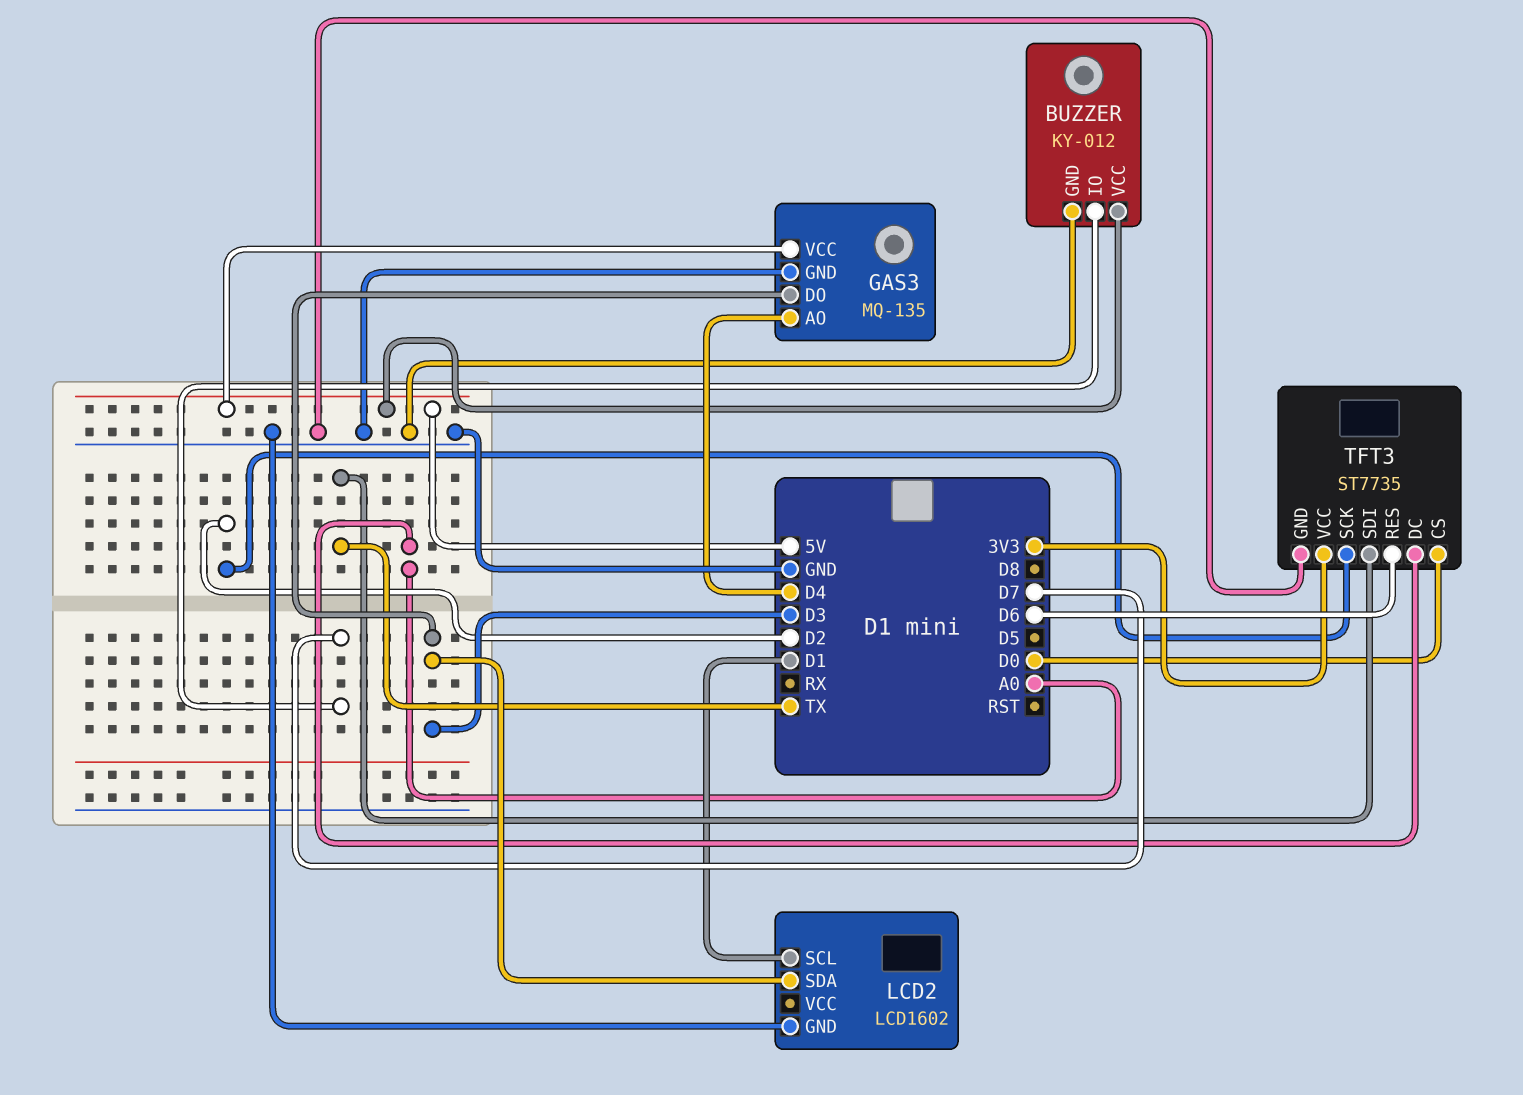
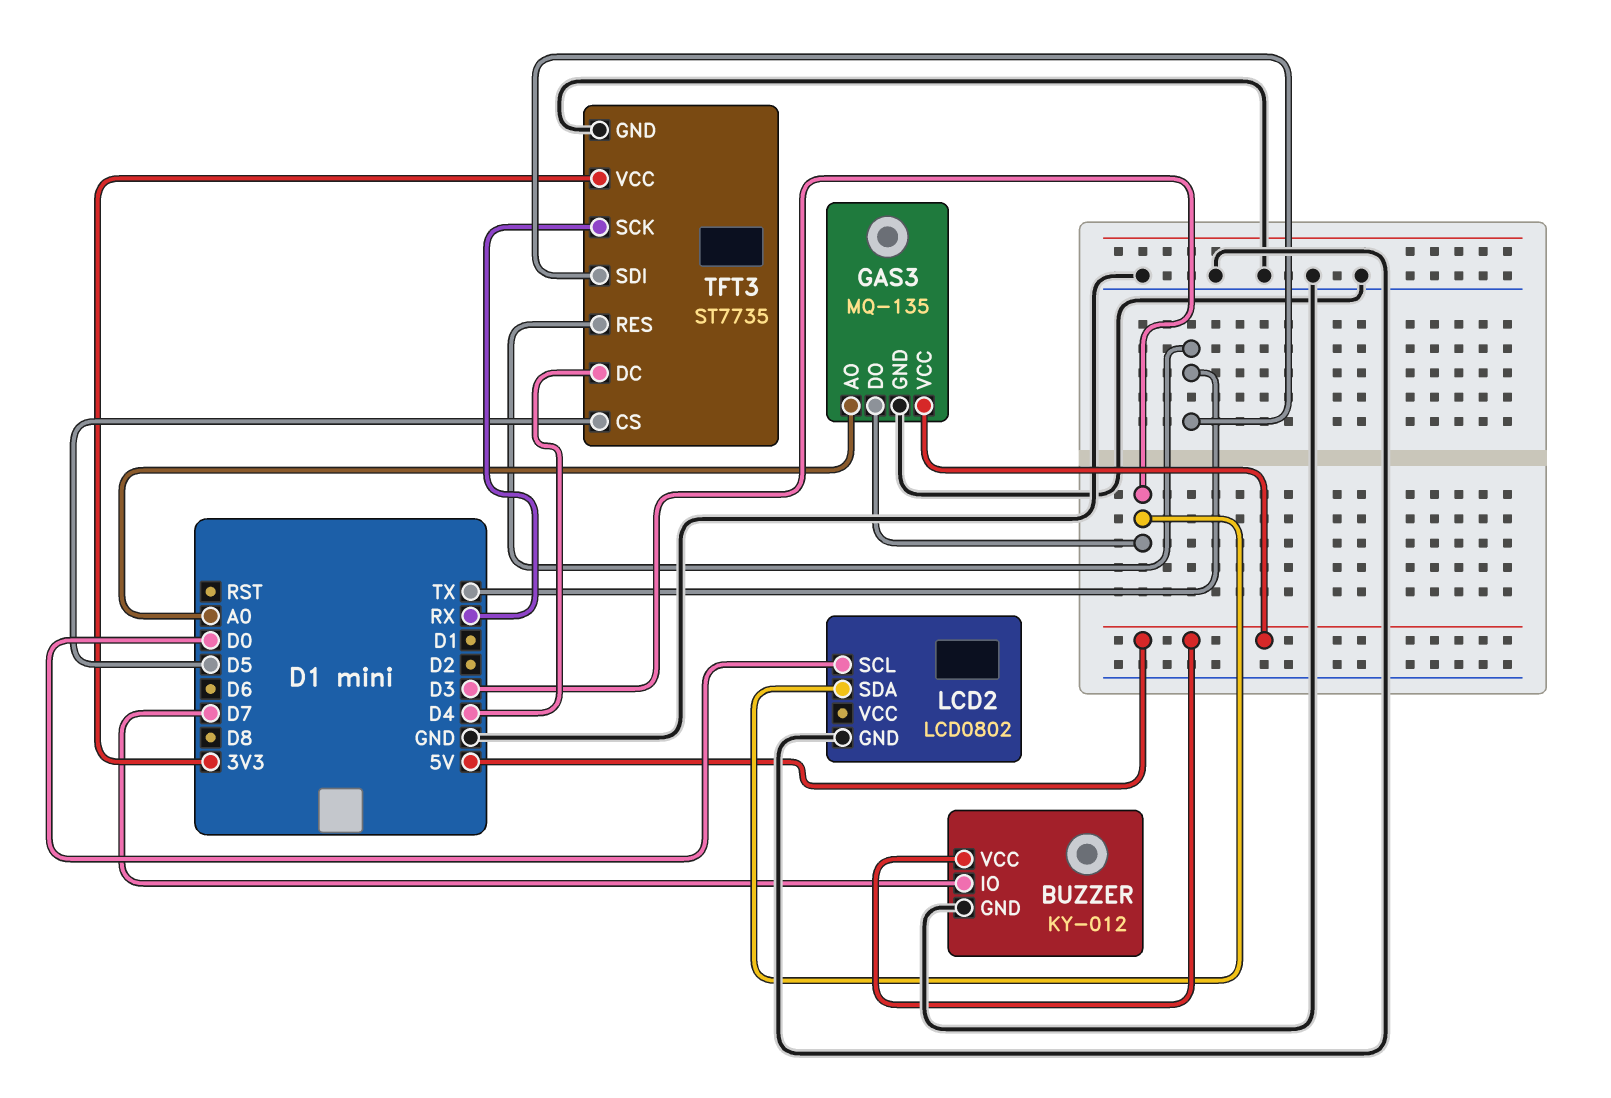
GAS3 pin AO: D4 -> A0
LCD2: LCD1602 -> LCD0802
LCD2 pin SCL: D1 -> D0
TFT3 pin CS: D0 -> D5
TFT3 pin DC: A0 -> D4
TFT3 pin RES: D6 -> TX
TFT3 pin SCK: D2 -> RX

